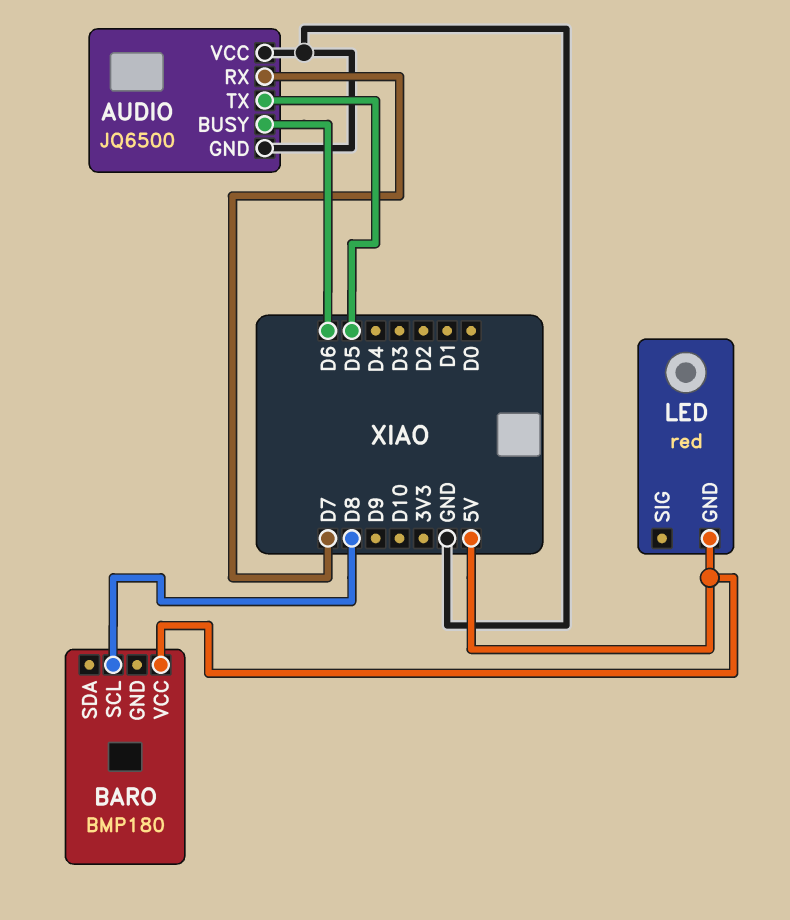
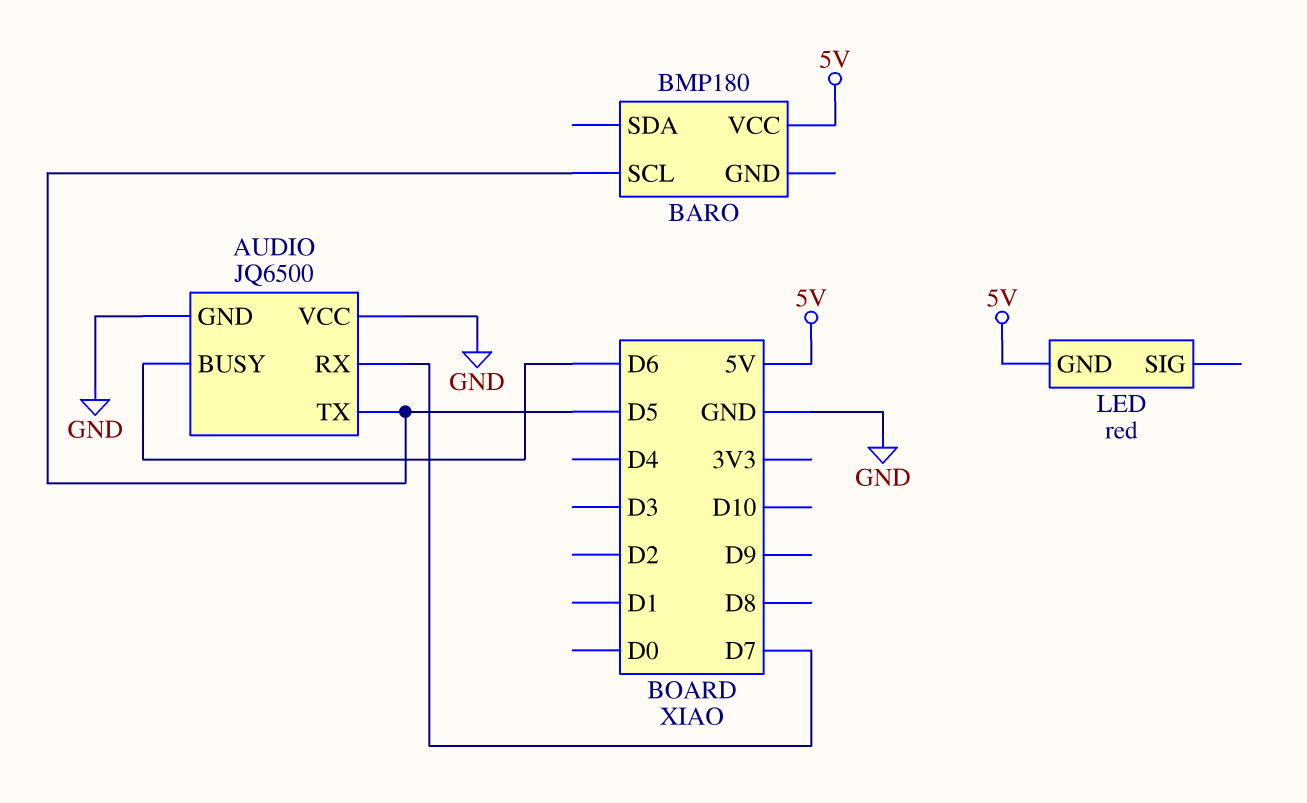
BARO pin SCL: D8 -> D5

